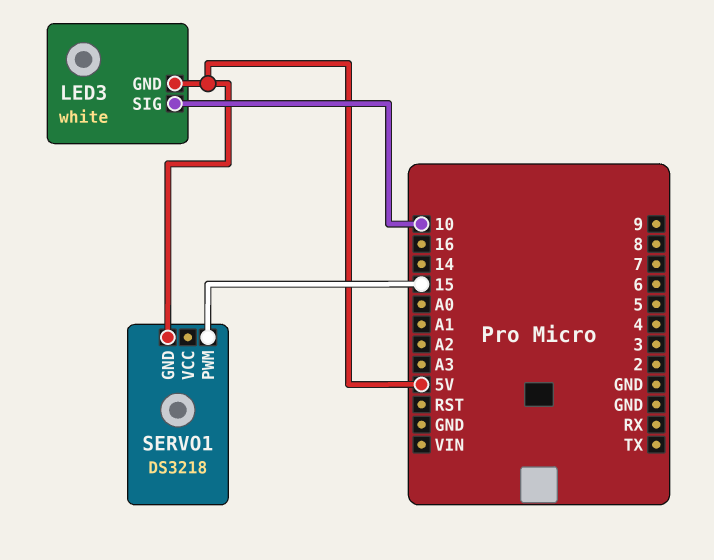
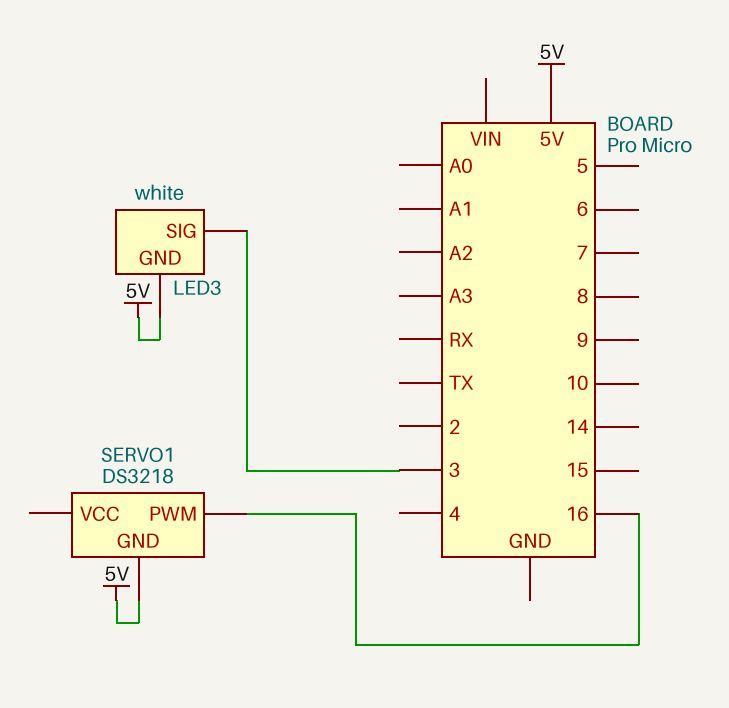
LED3 pin SIG: 10 -> 3
SERVO1 pin PWM: 15 -> 16

